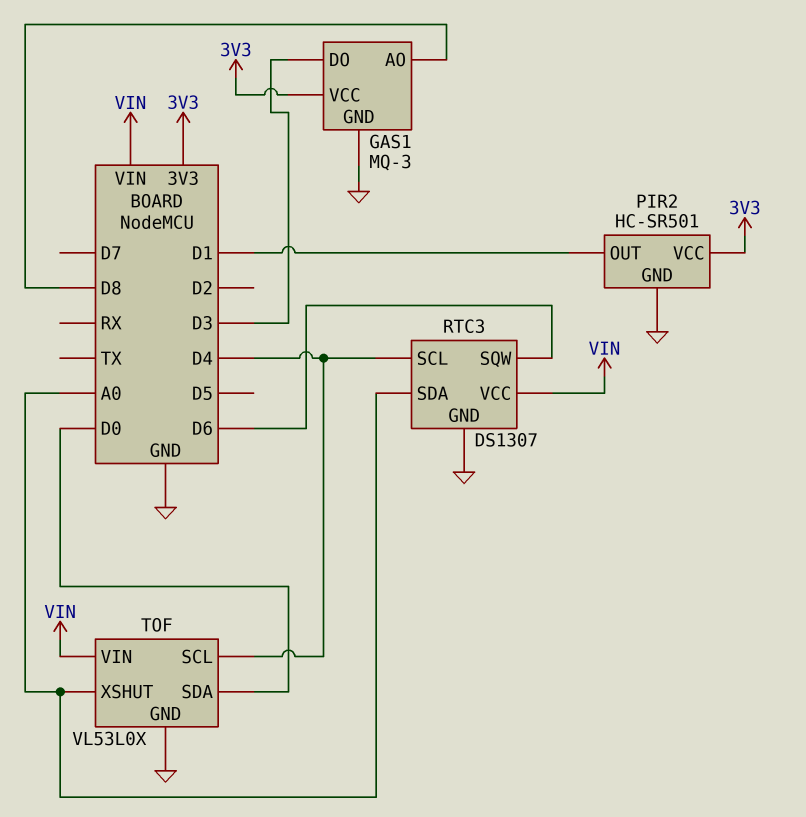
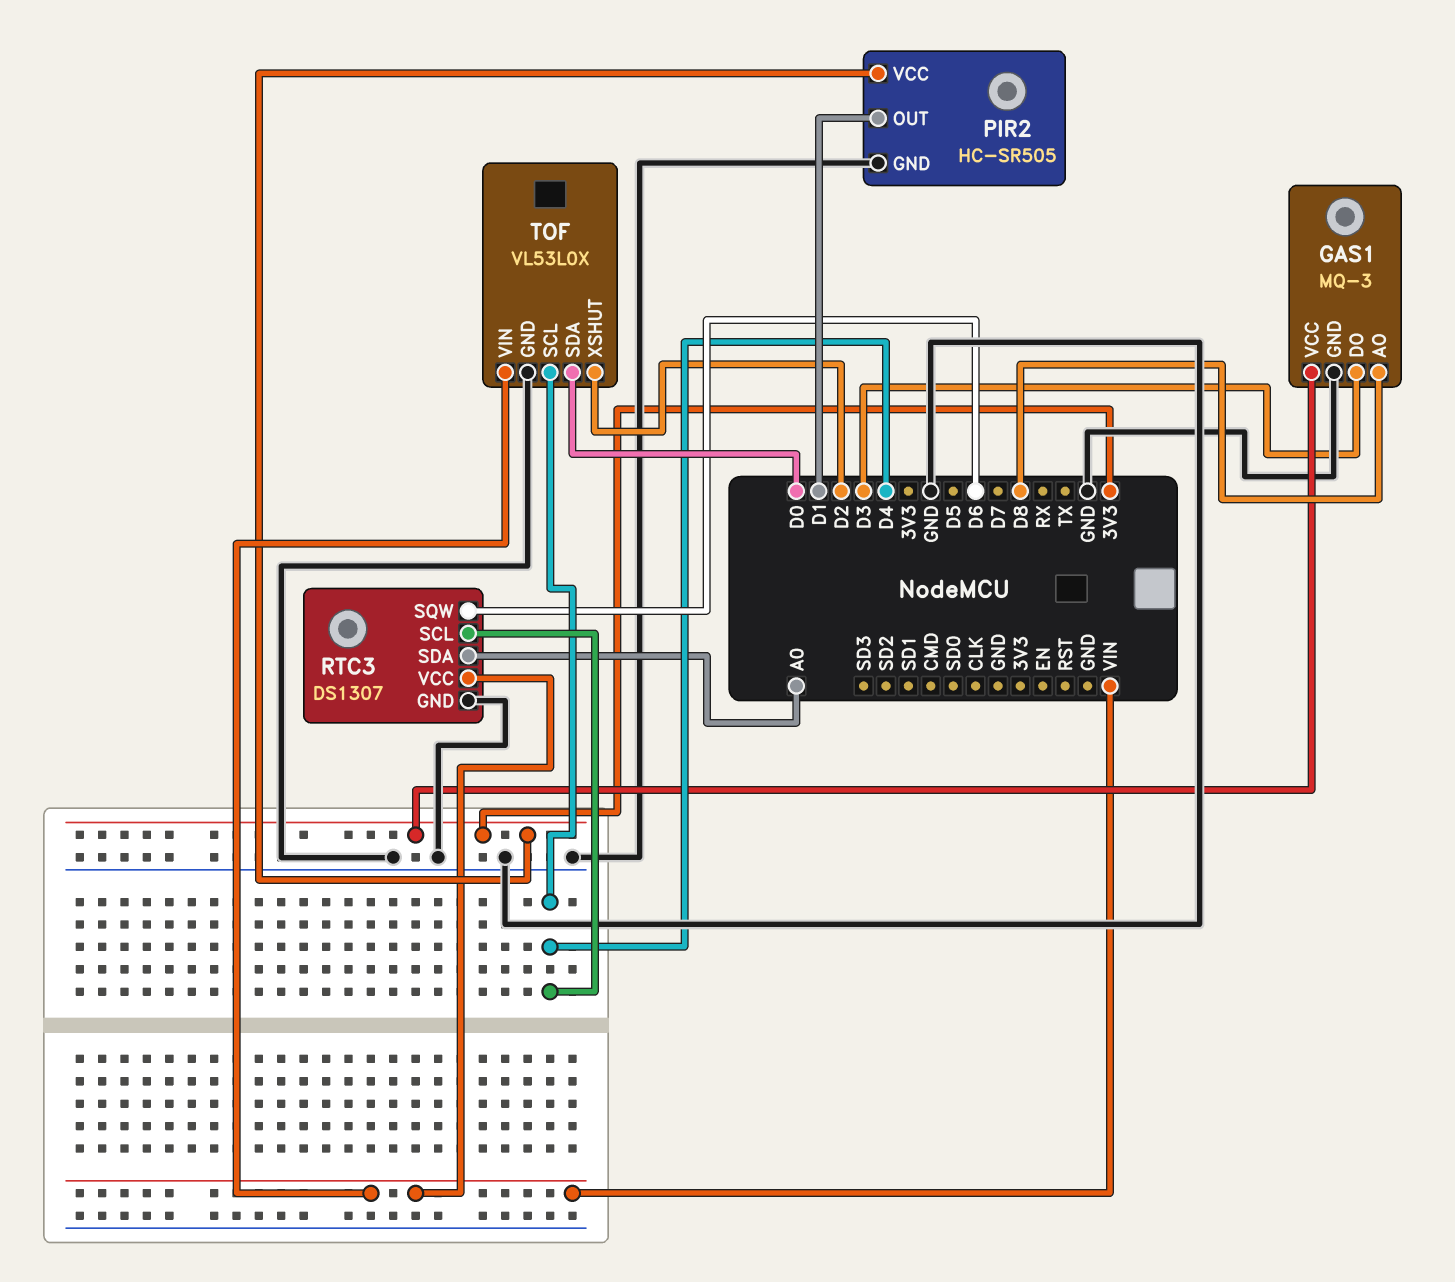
PIR2: HC-SR501 -> HC-SR505
TOF pin XSHUT: A0 -> D2

